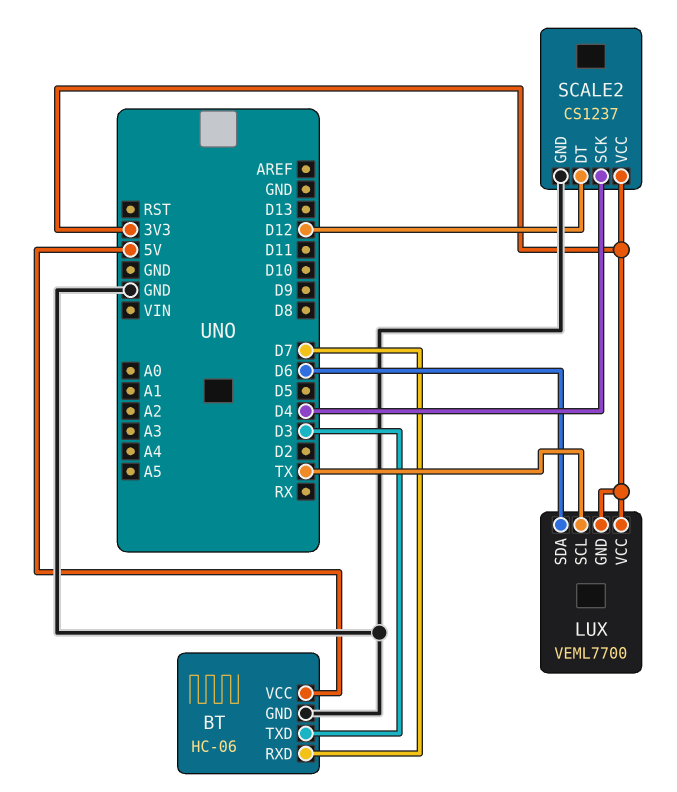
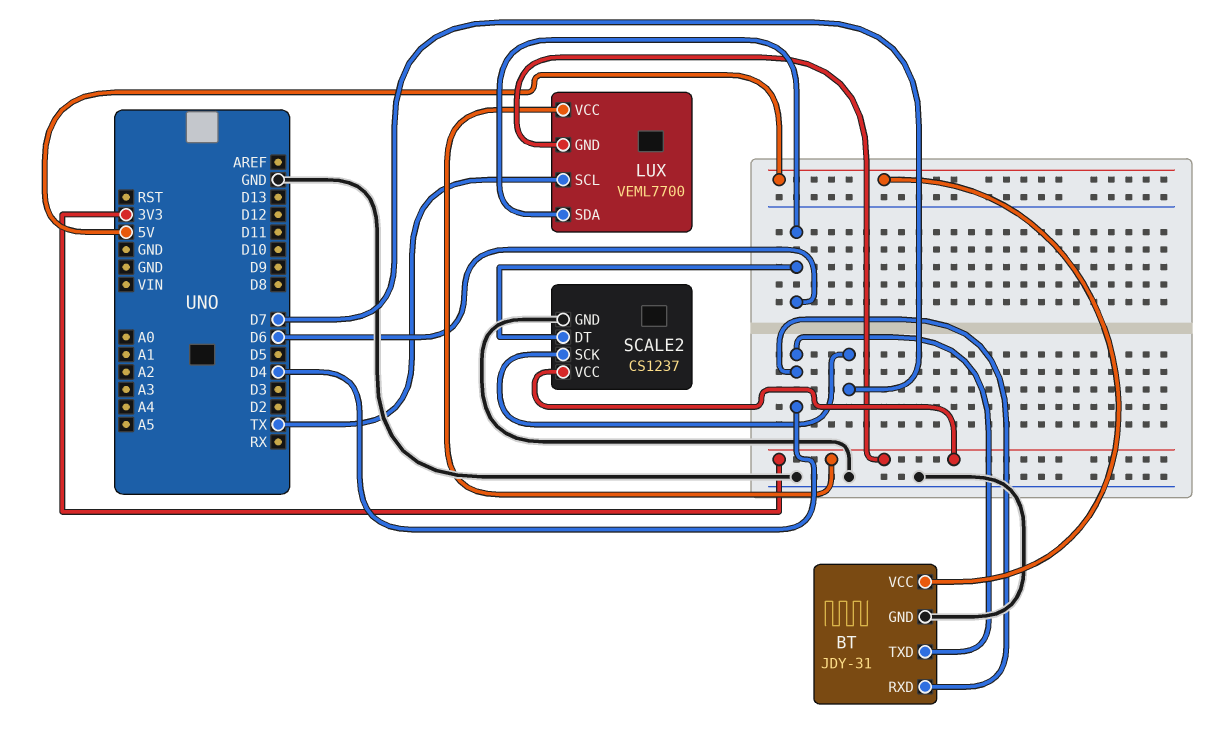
BT: HC-06 -> JDY-31
BT pin RXD: D7 -> D4
BT pin TXD: D3 -> D4
SCALE2 pin DT: D12 -> D6
SCALE2 pin SCK: D4 -> D7

